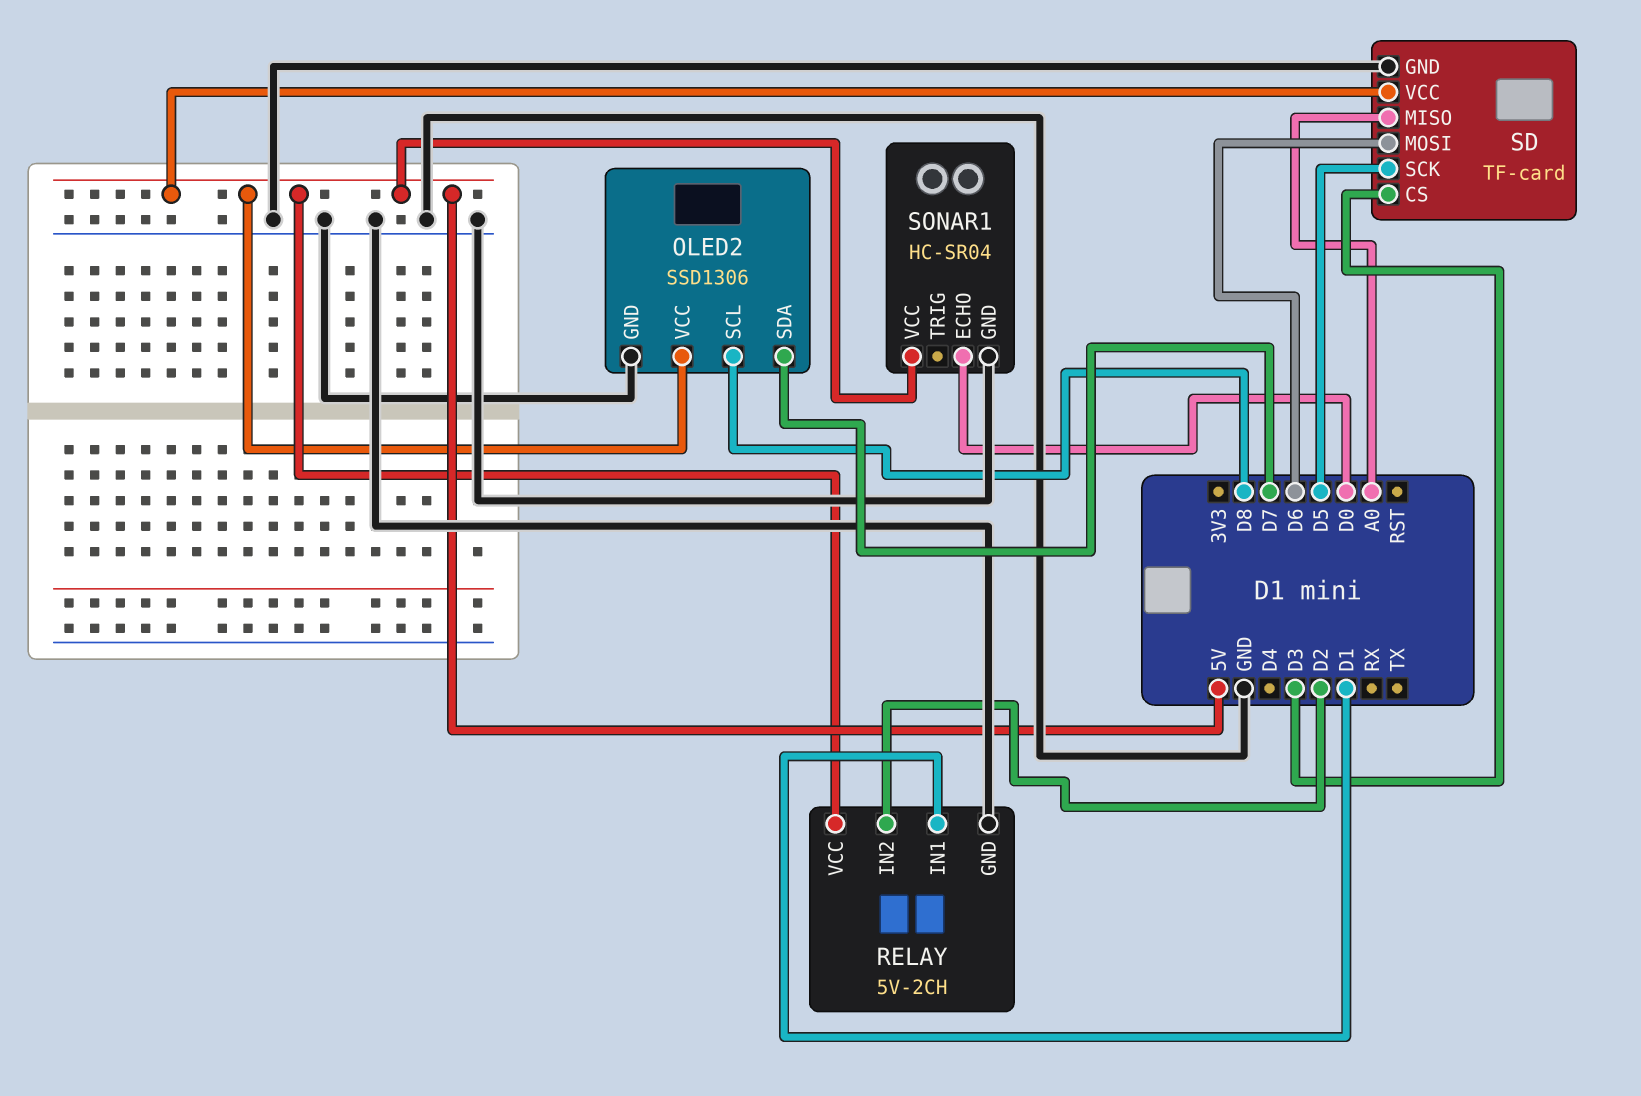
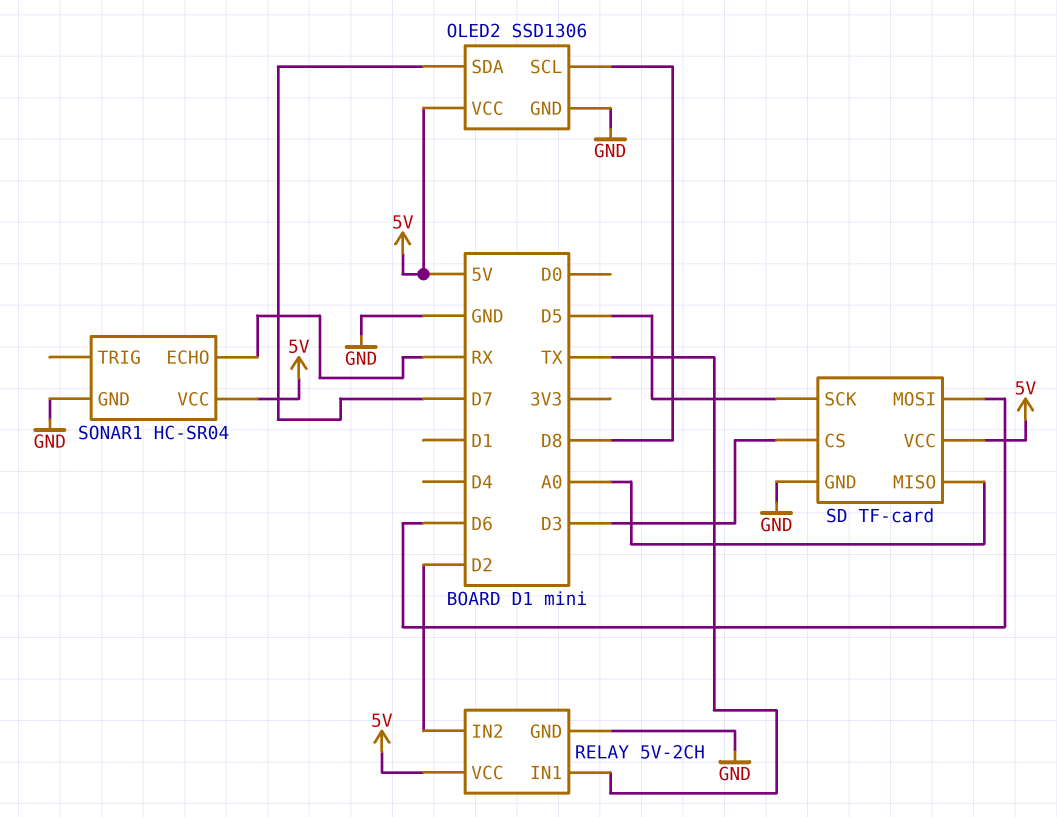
RELAY pin IN1: D1 -> TX
SONAR1 pin ECHO: D0 -> RX

